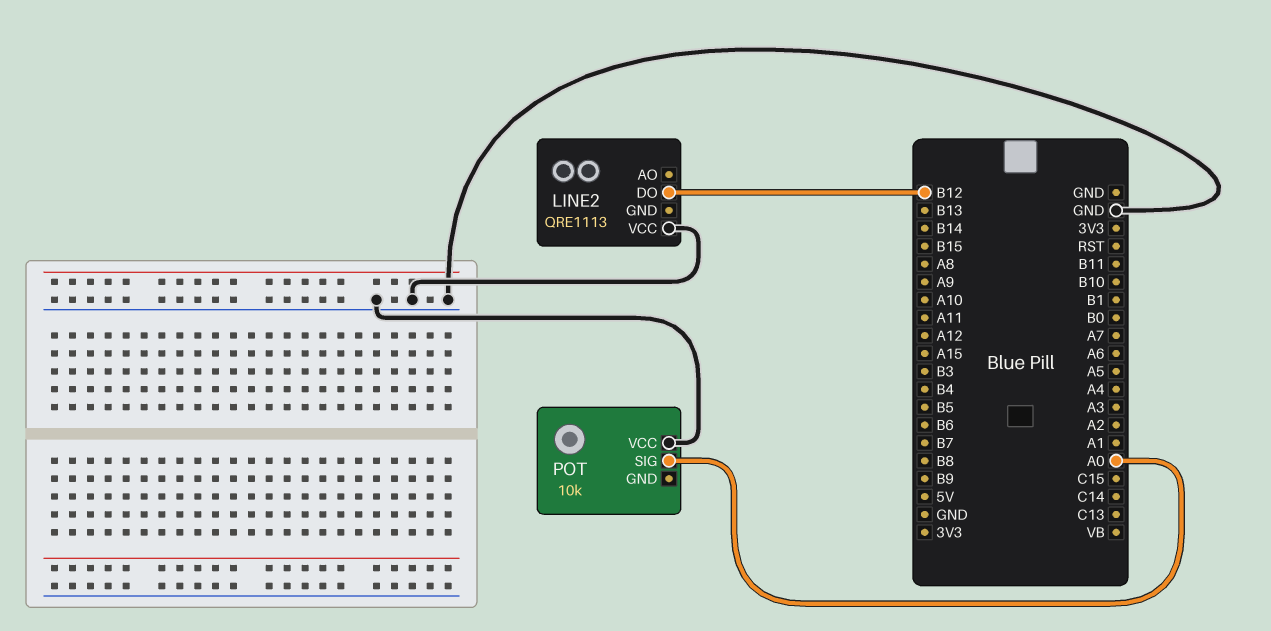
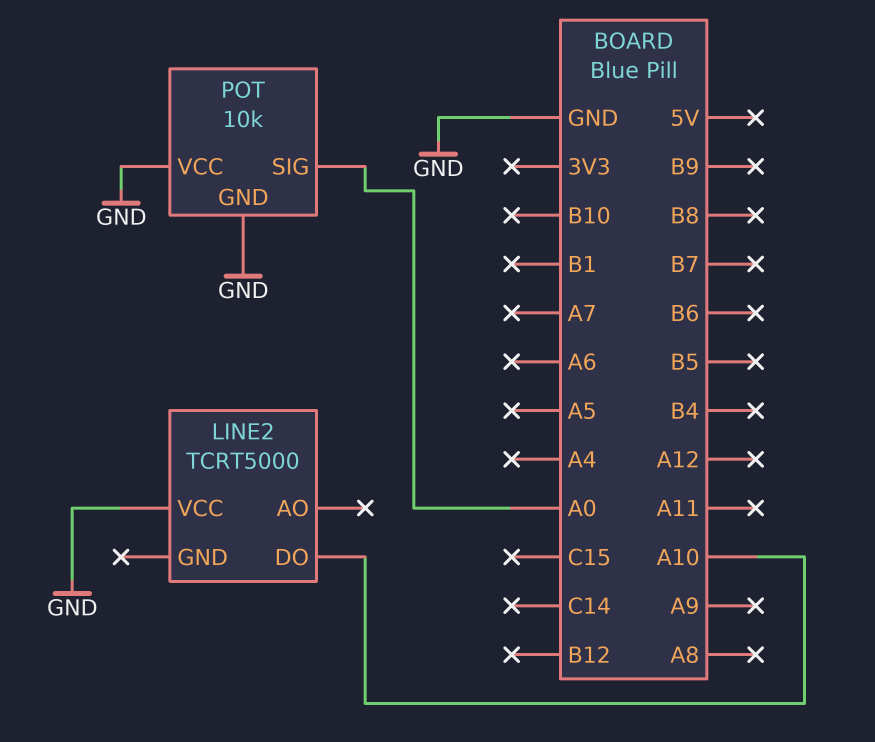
LINE2: QRE1113 -> TCRT5000
LINE2 pin DO: B12 -> A10
POT pin GND: none -> GND

